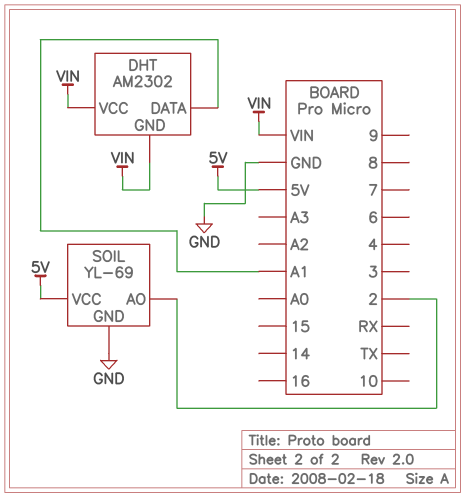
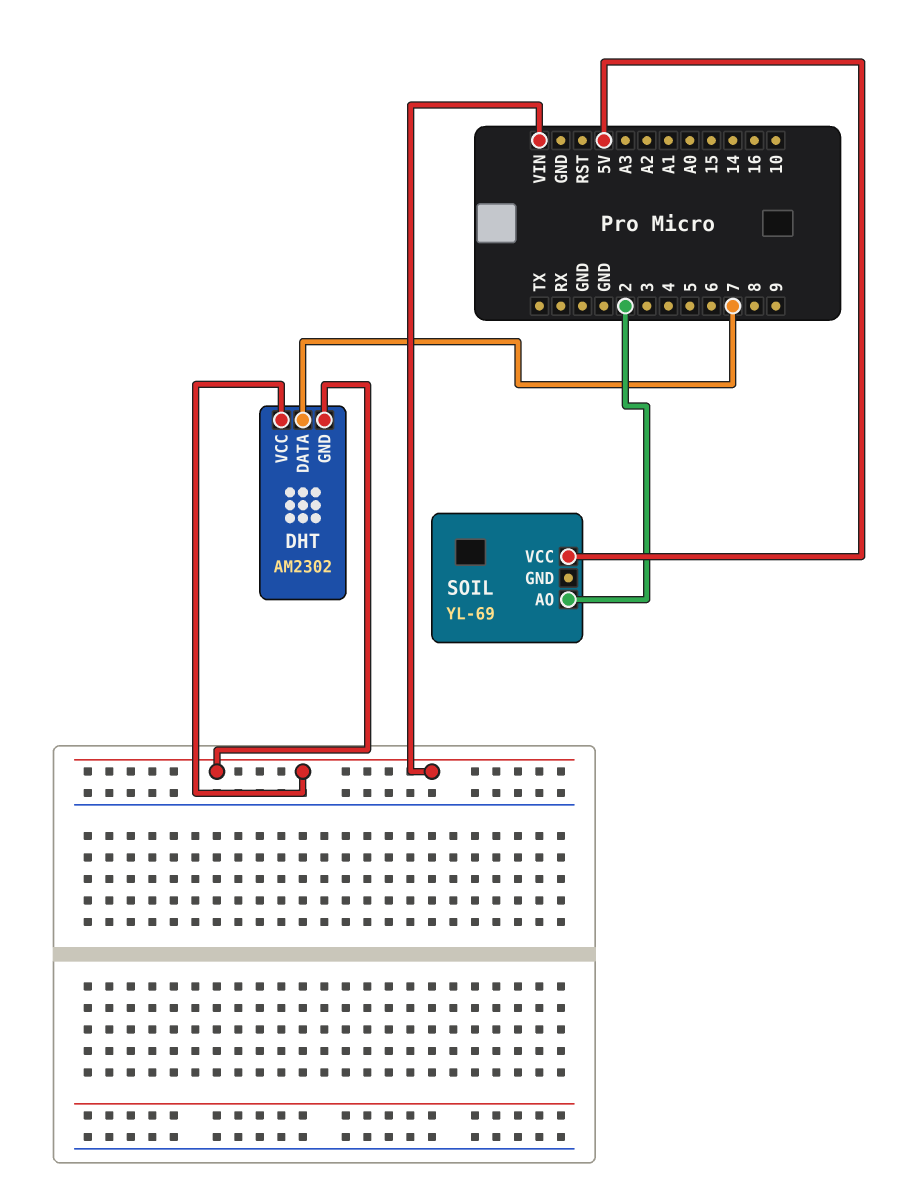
DHT pin DATA: A1 -> 7
SOIL pin GND: GND -> none

